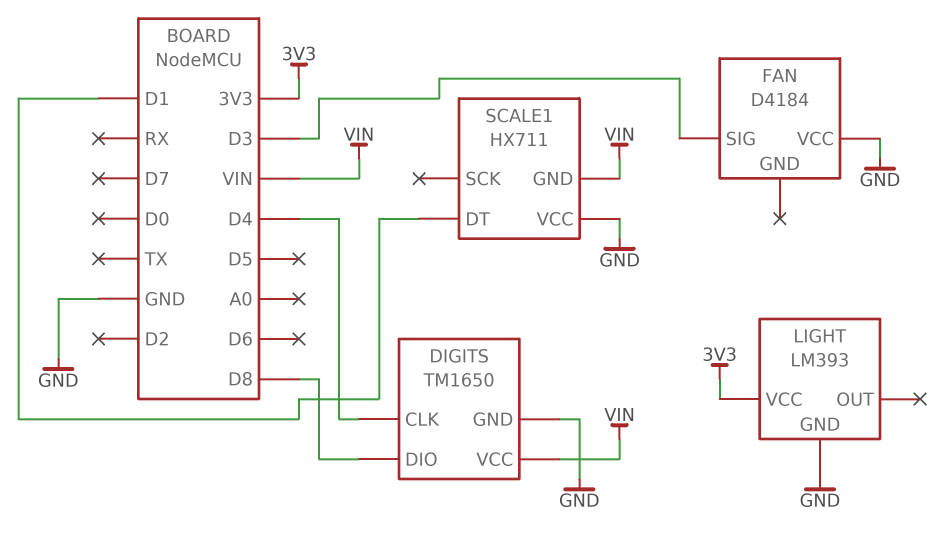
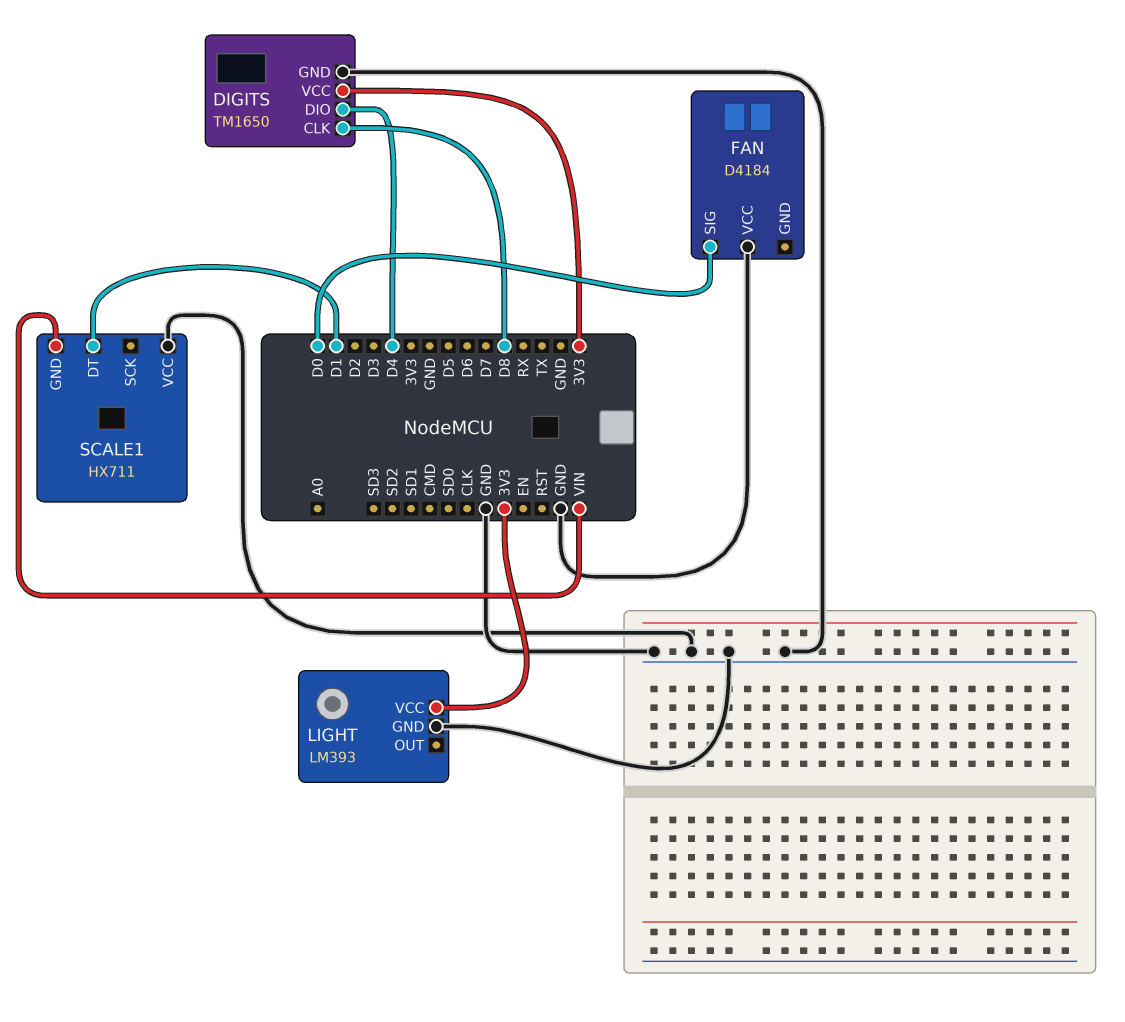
DIGITS pin CLK: D4 -> D8
DIGITS pin DIO: D8 -> D4
DIGITS pin VCC: VIN -> 3V3
FAN pin SIG: D3 -> D0

